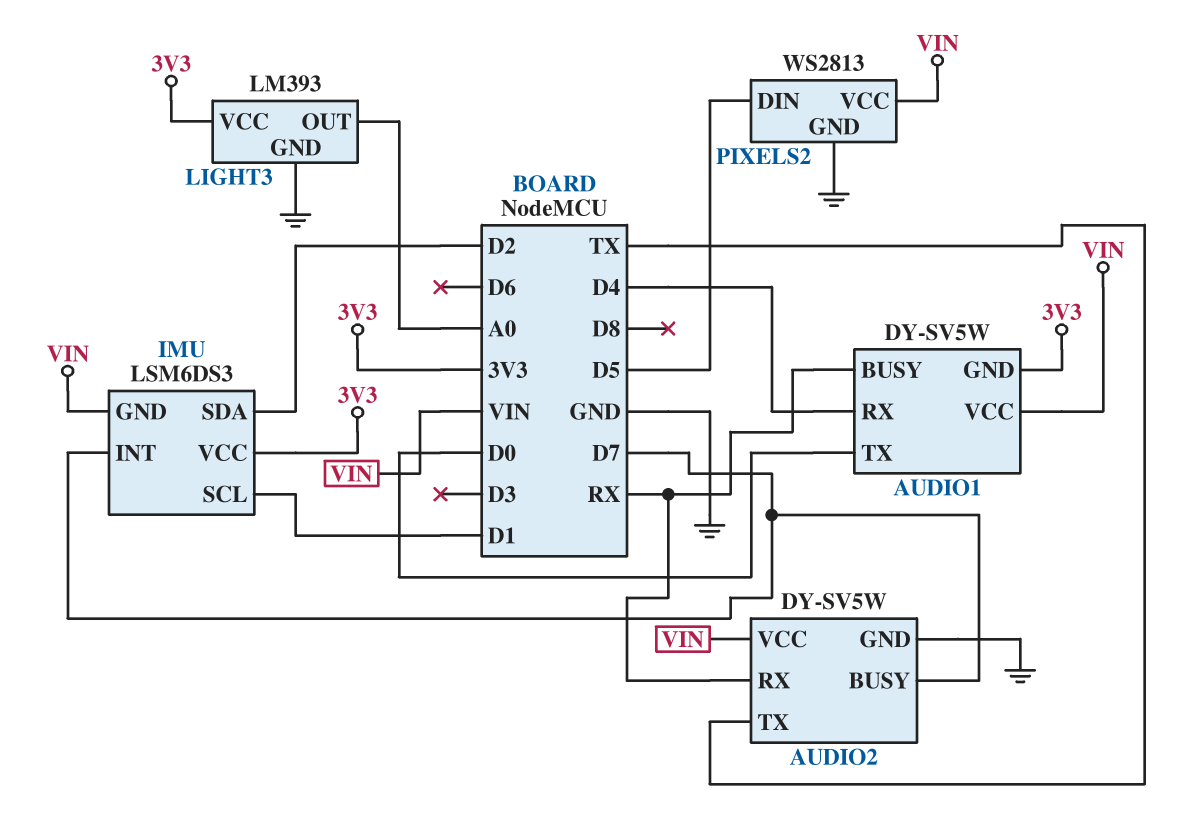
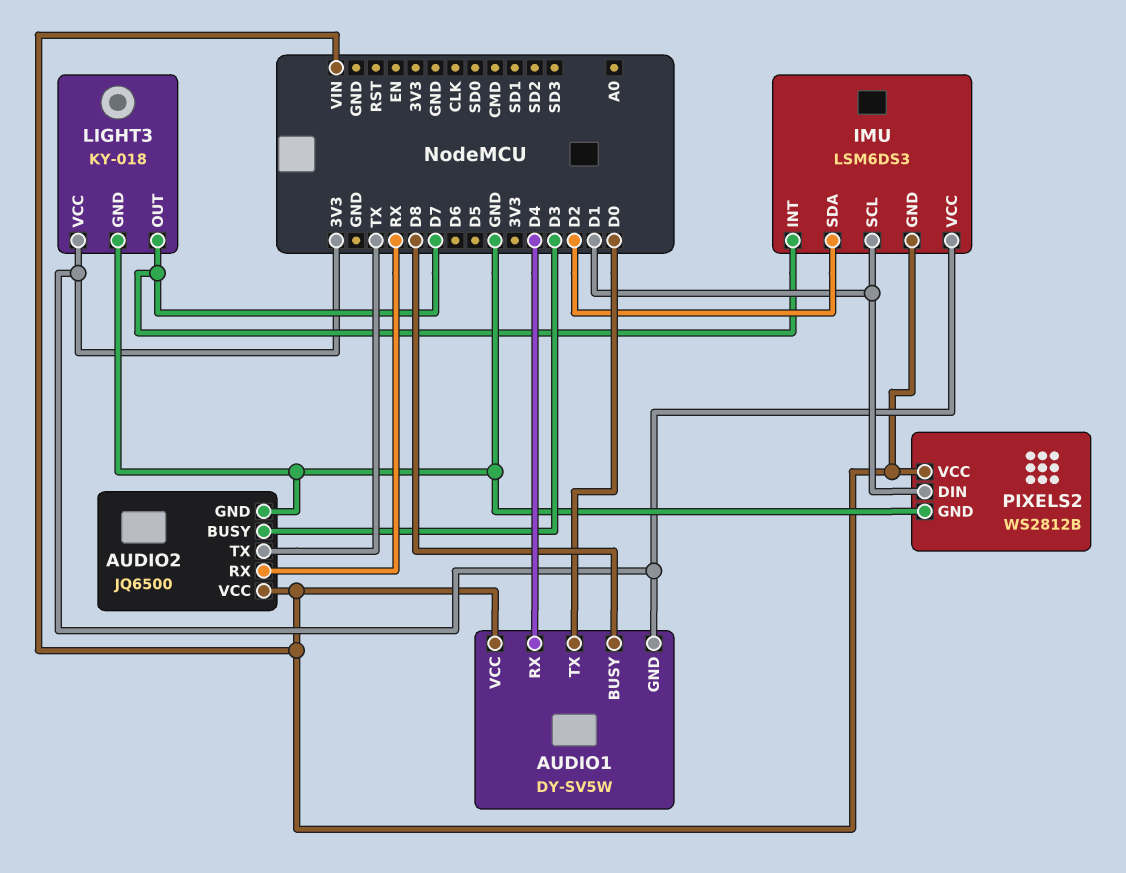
AUDIO1 pin BUSY: RX -> D8
AUDIO2: DY-SV5W -> JQ6500
AUDIO2 pin BUSY: D7 -> D3
LIGHT3: LM393 -> KY-018
LIGHT3 pin OUT: A0 -> D7
PIXELS2: WS2813 -> WS2812B
PIXELS2 pin DIN: D5 -> D1

